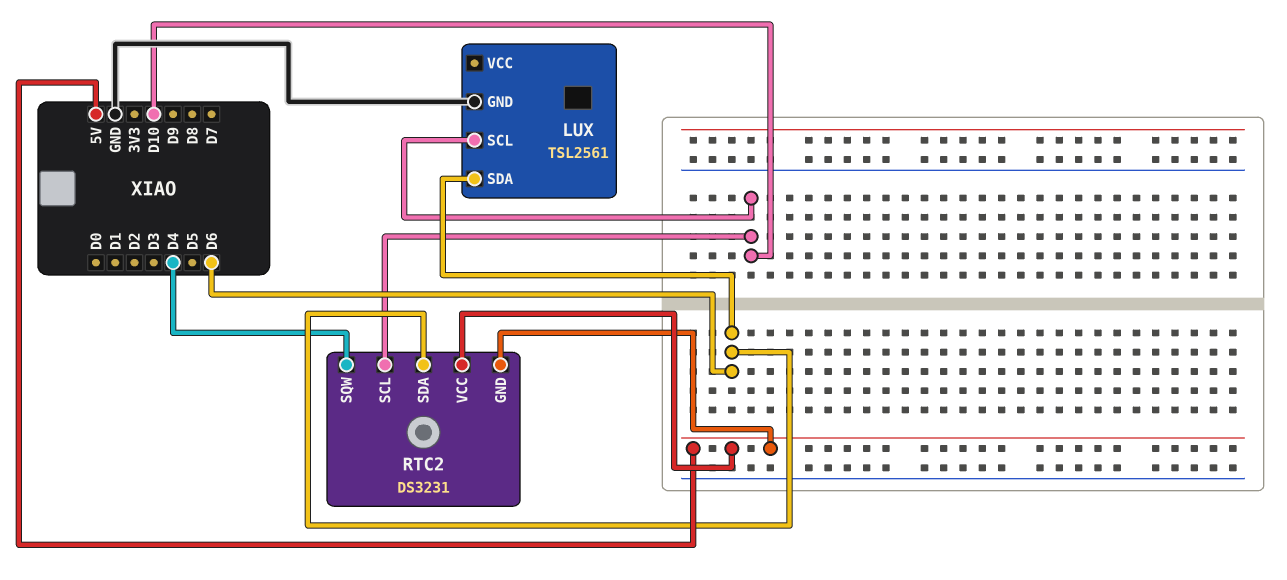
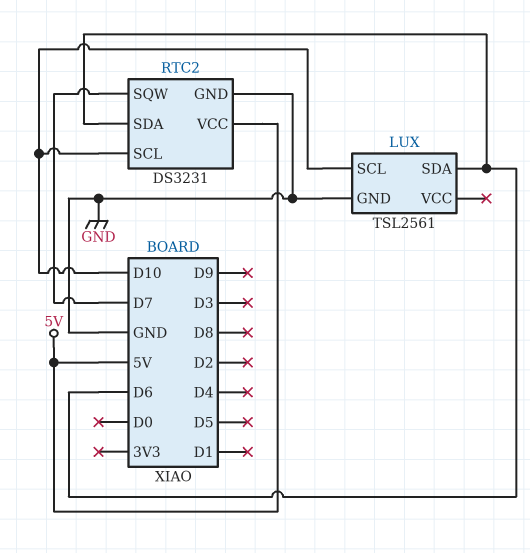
RTC2 pin GND: 5V -> GND
RTC2 pin SQW: D4 -> D7

